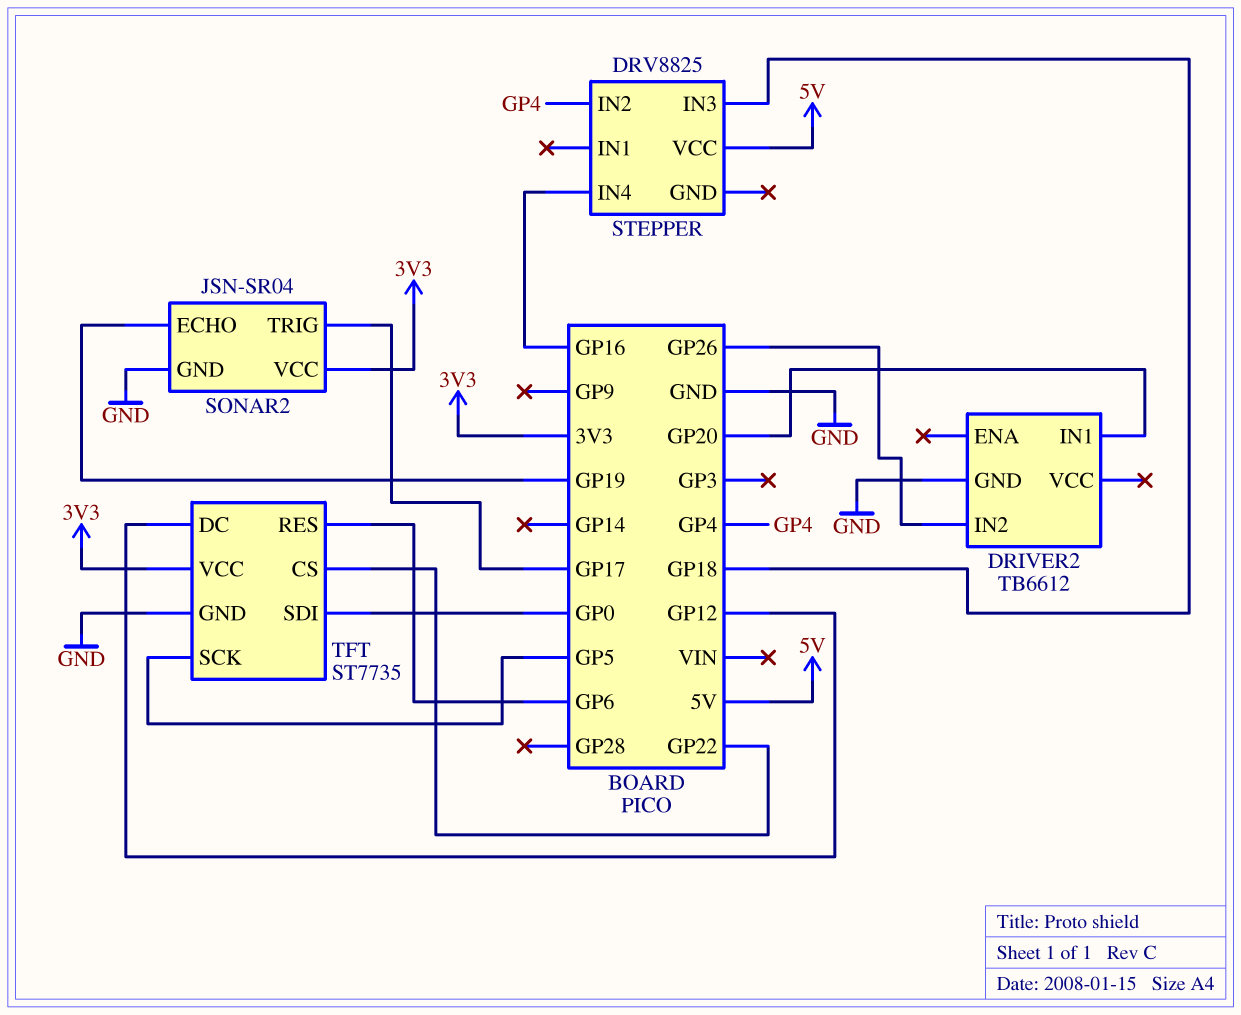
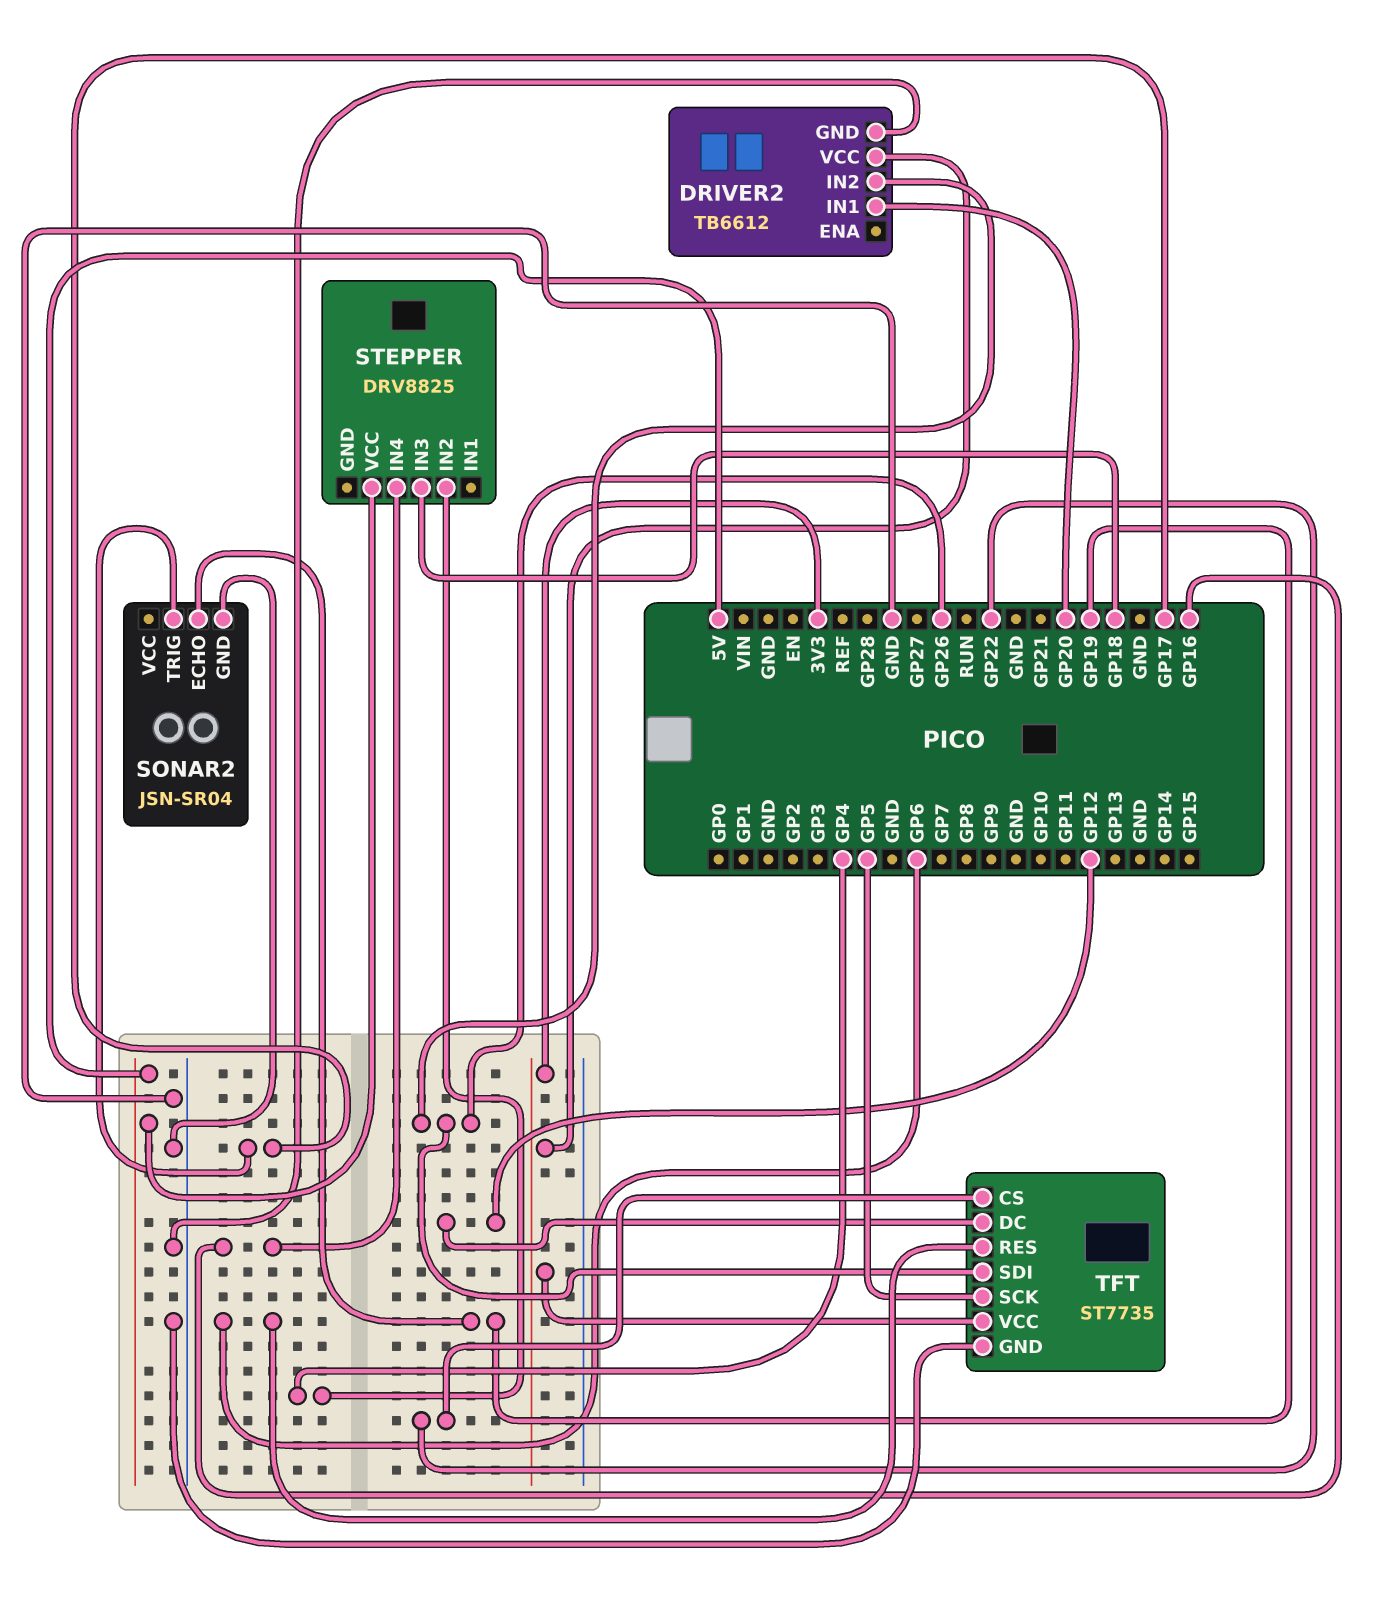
DRIVER2 pin VCC: none -> 3V3
SONAR2 pin VCC: 3V3 -> none
TFT pin SDI: GP0 -> GP26

